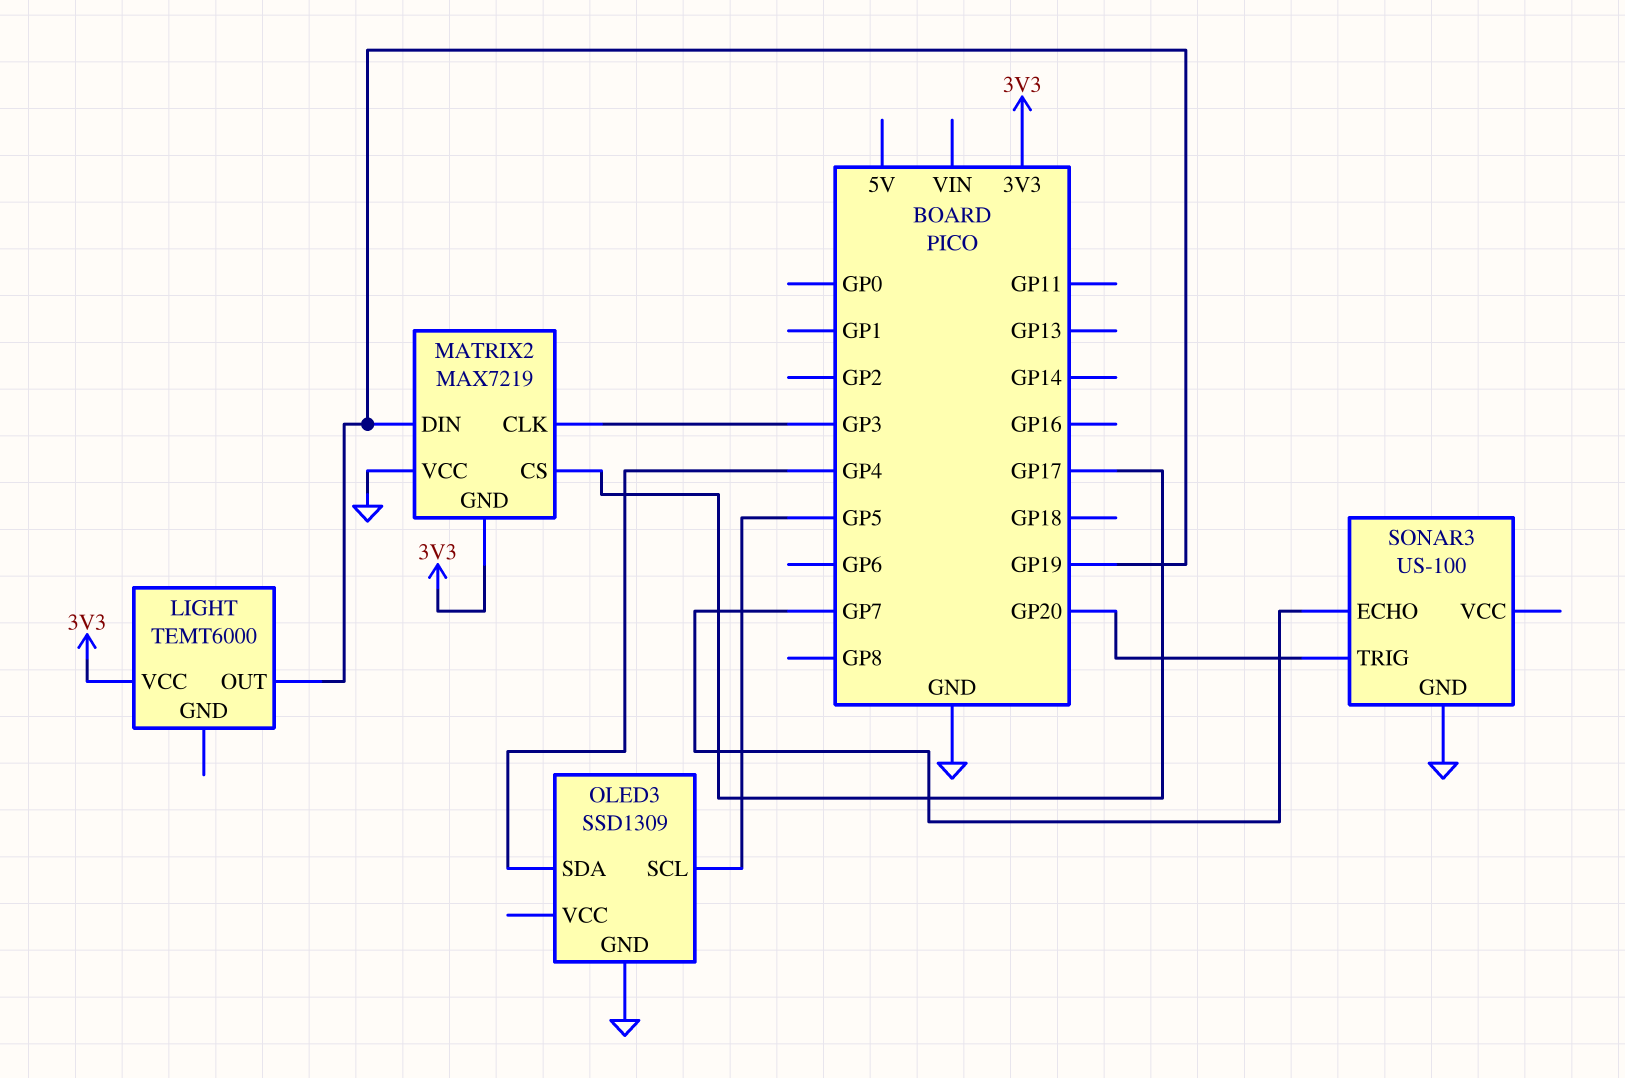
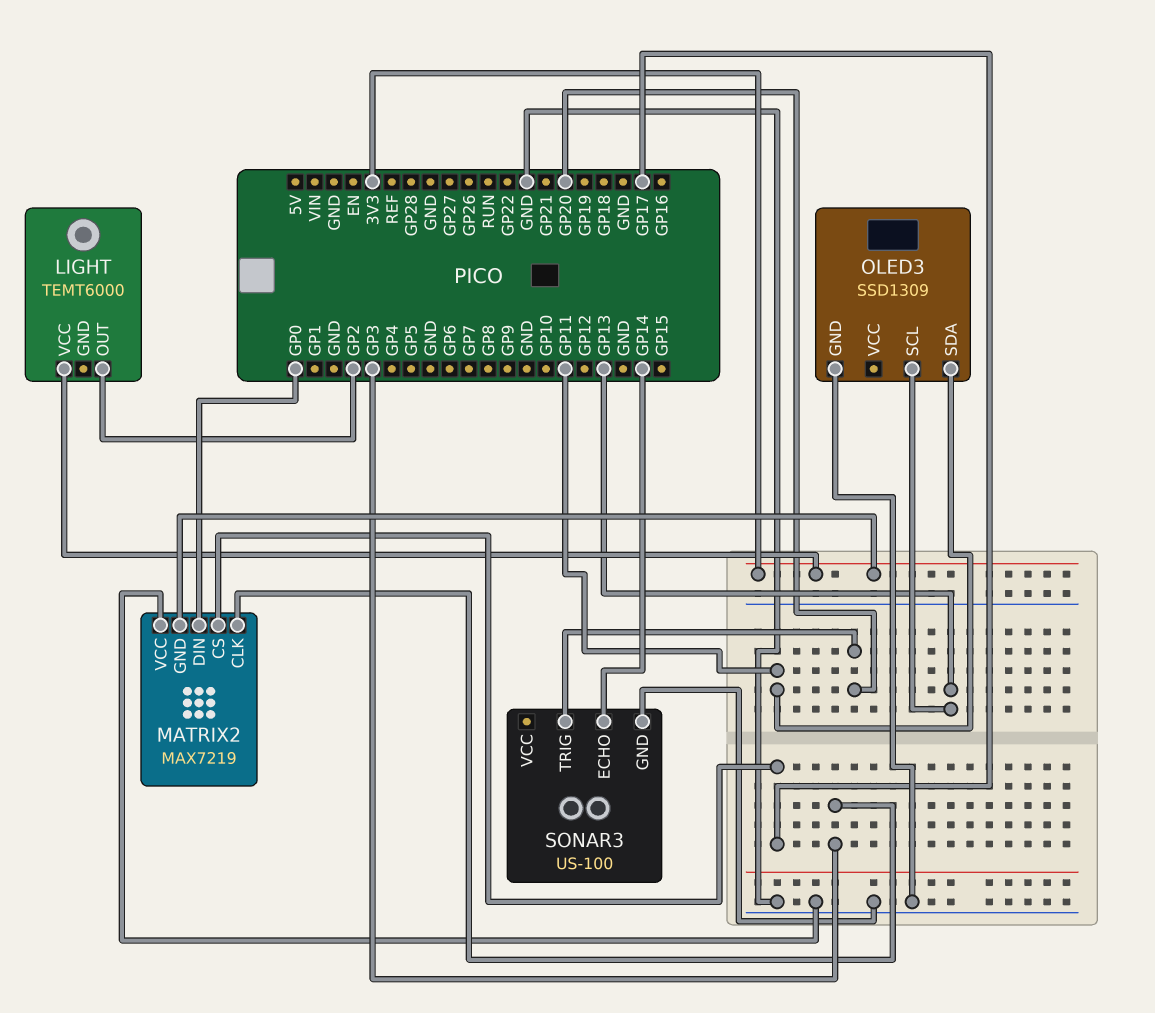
LIGHT pin OUT: GP19 -> GP2
MATRIX2 pin DIN: GP19 -> GP0
OLED3 pin SCL: GP5 -> GP13
OLED3 pin SDA: GP4 -> GP11
SONAR3 pin ECHO: GP7 -> GP14

